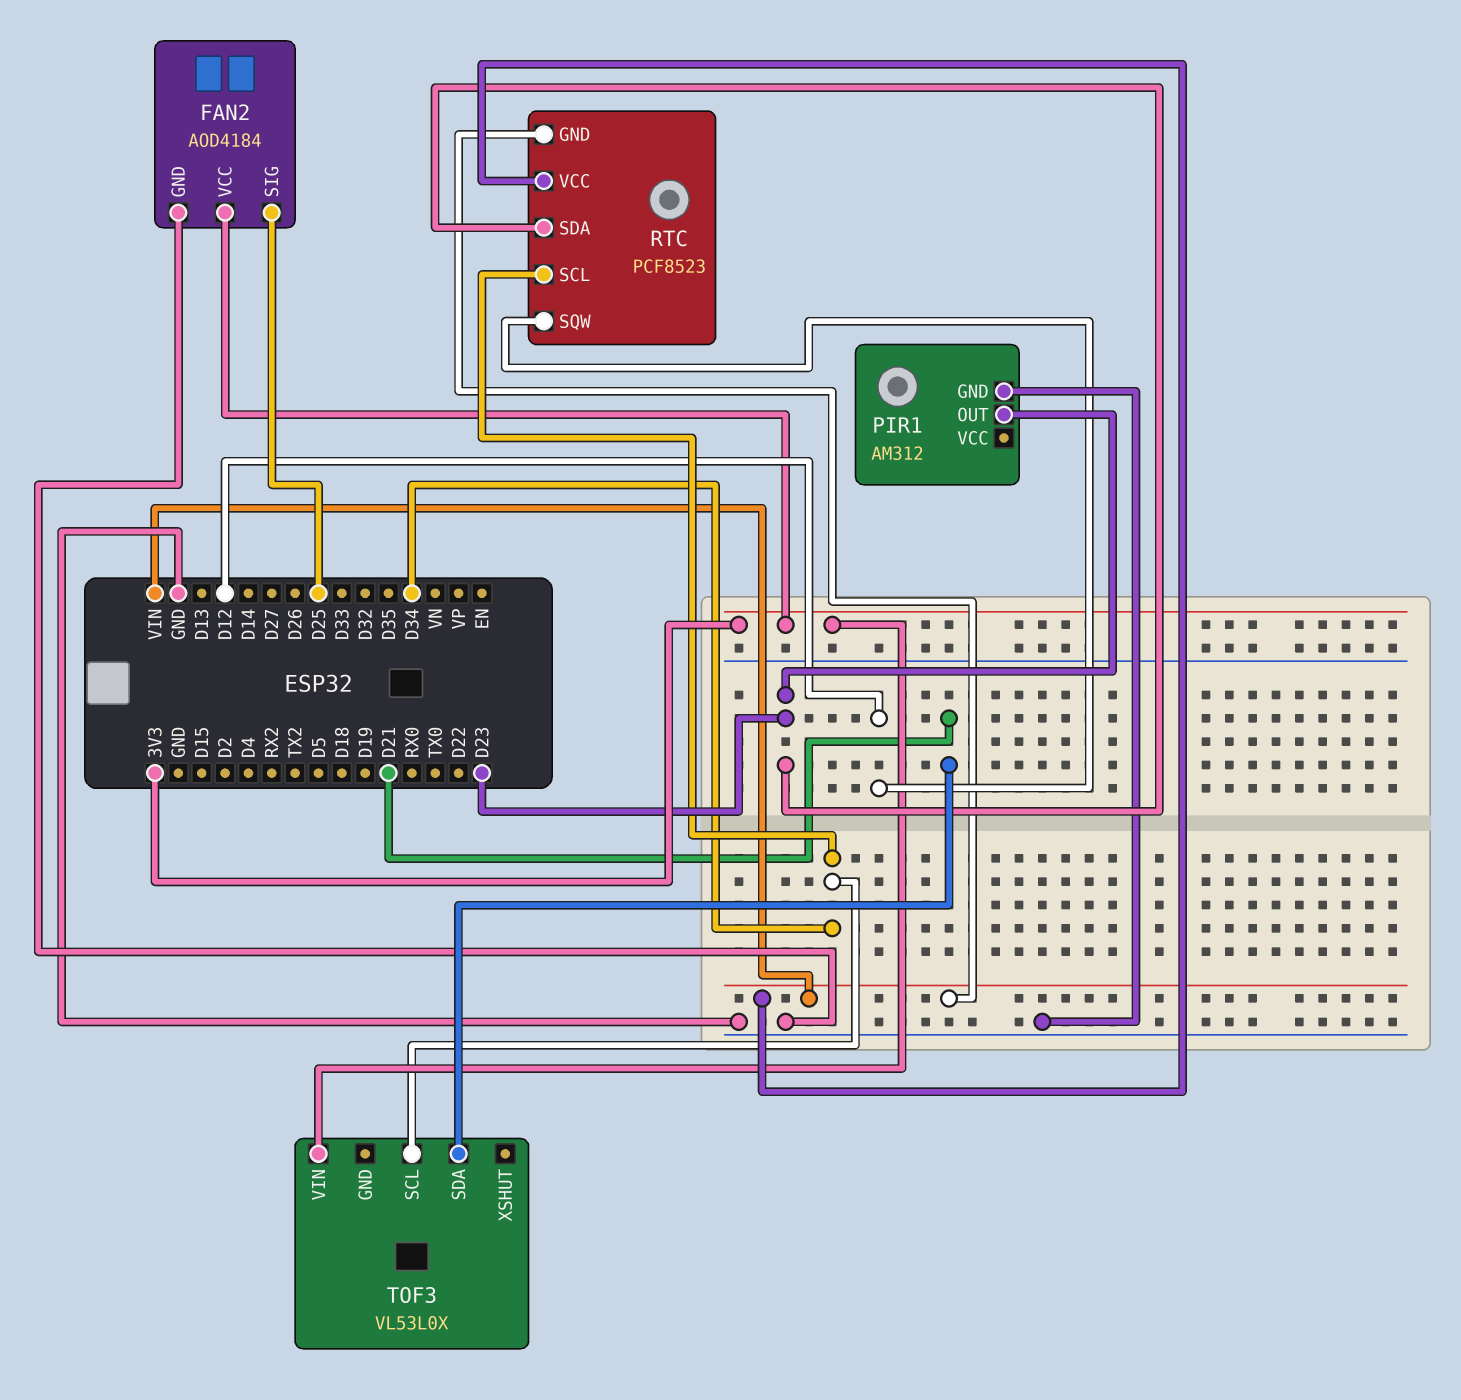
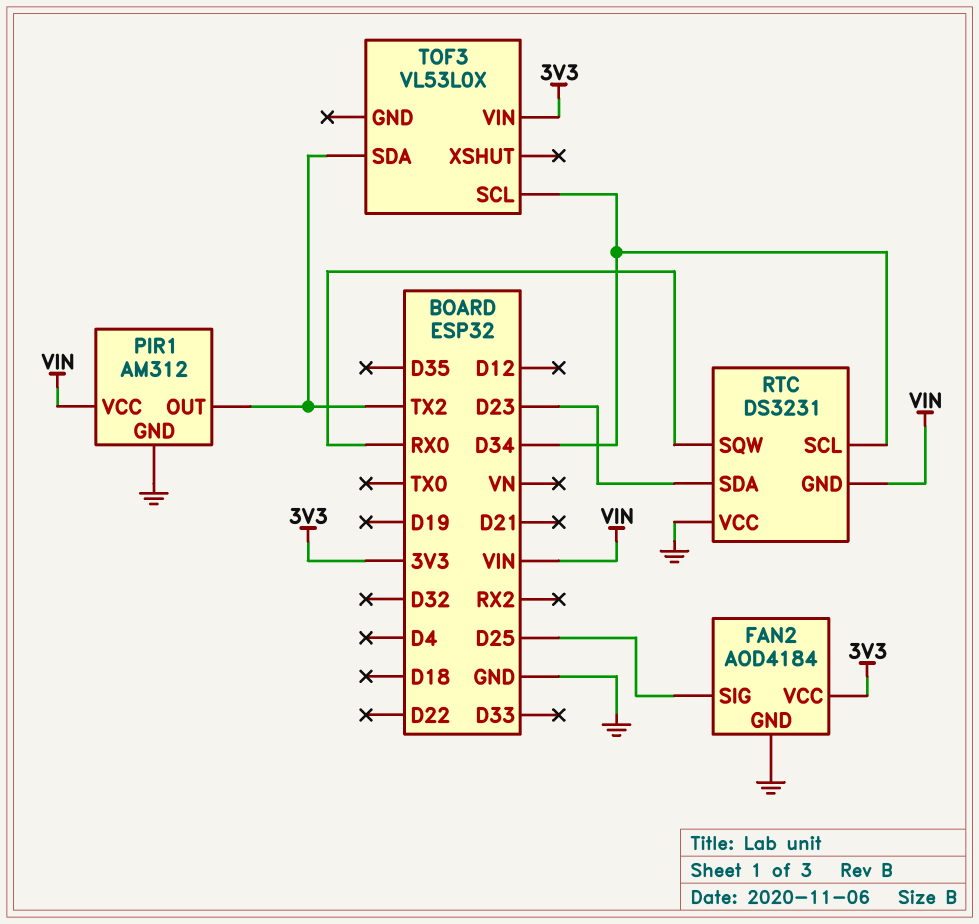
PIR1 pin OUT: D23 -> TX2
PIR1 pin VCC: none -> VIN
RTC: PCF8523 -> DS3231
RTC pin SQW: D12 -> RX0
RTC pin VCC: VIN -> GND
TOF3 pin SDA: D21 -> TX2

